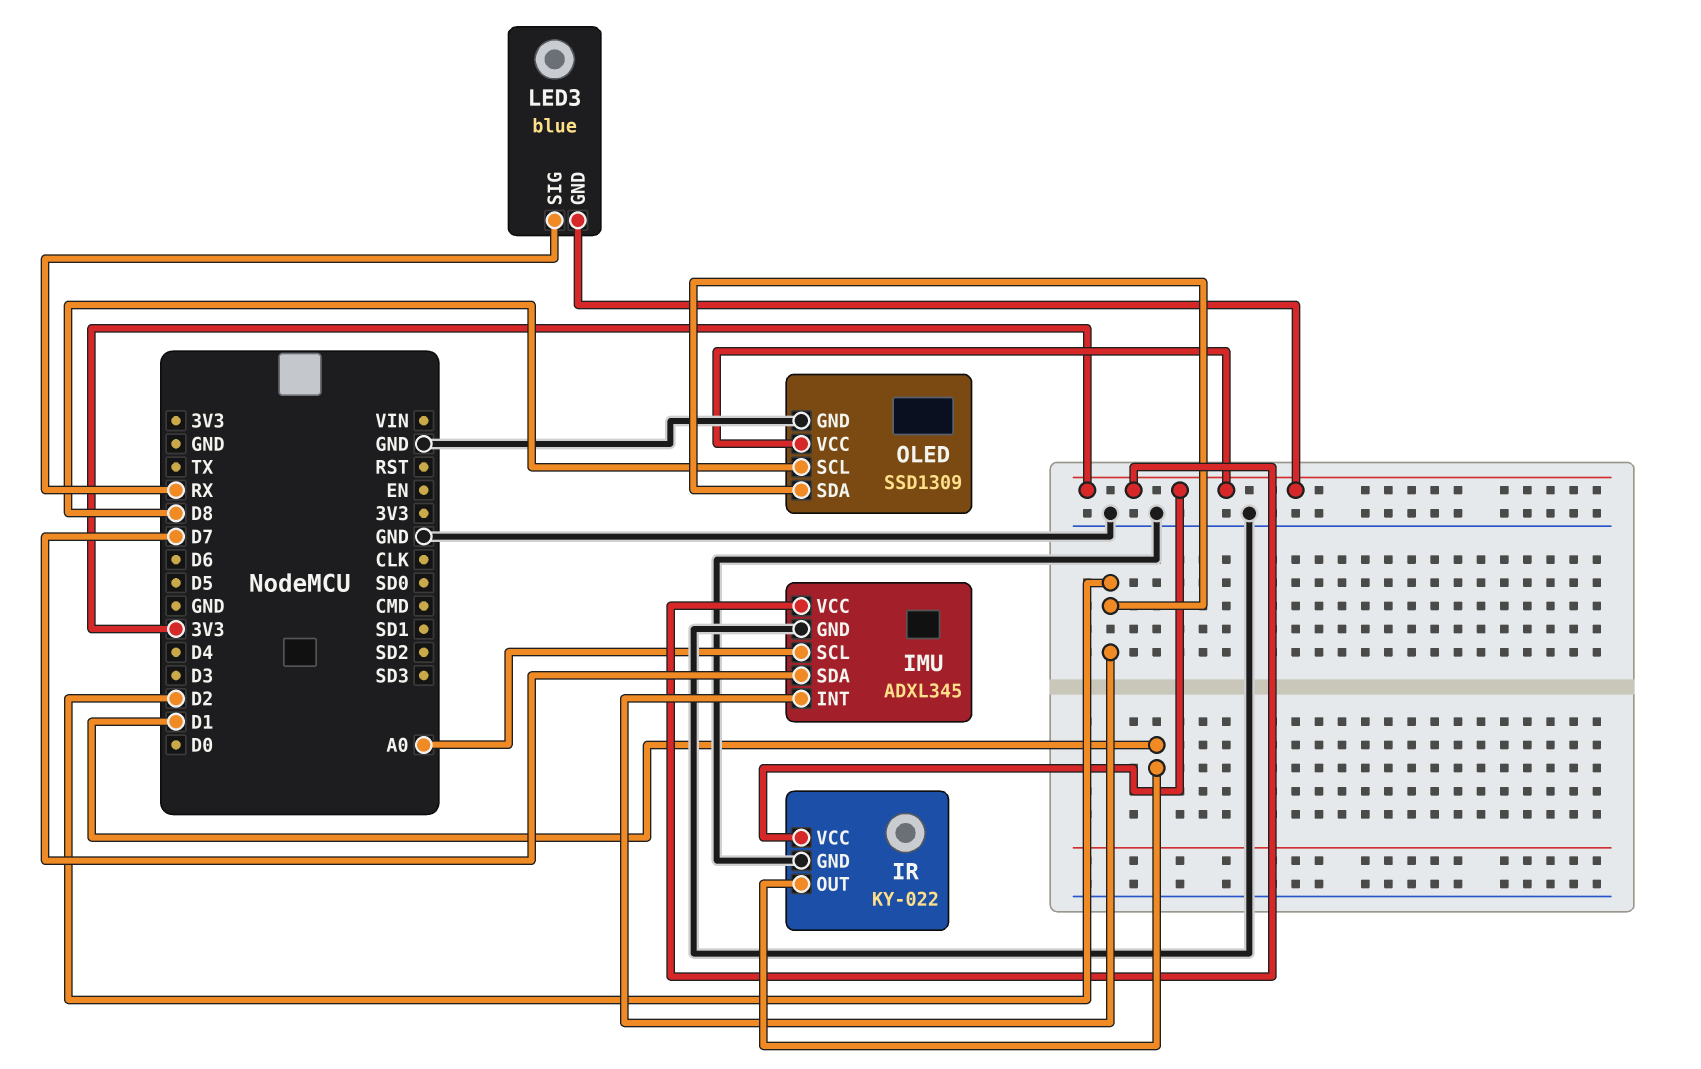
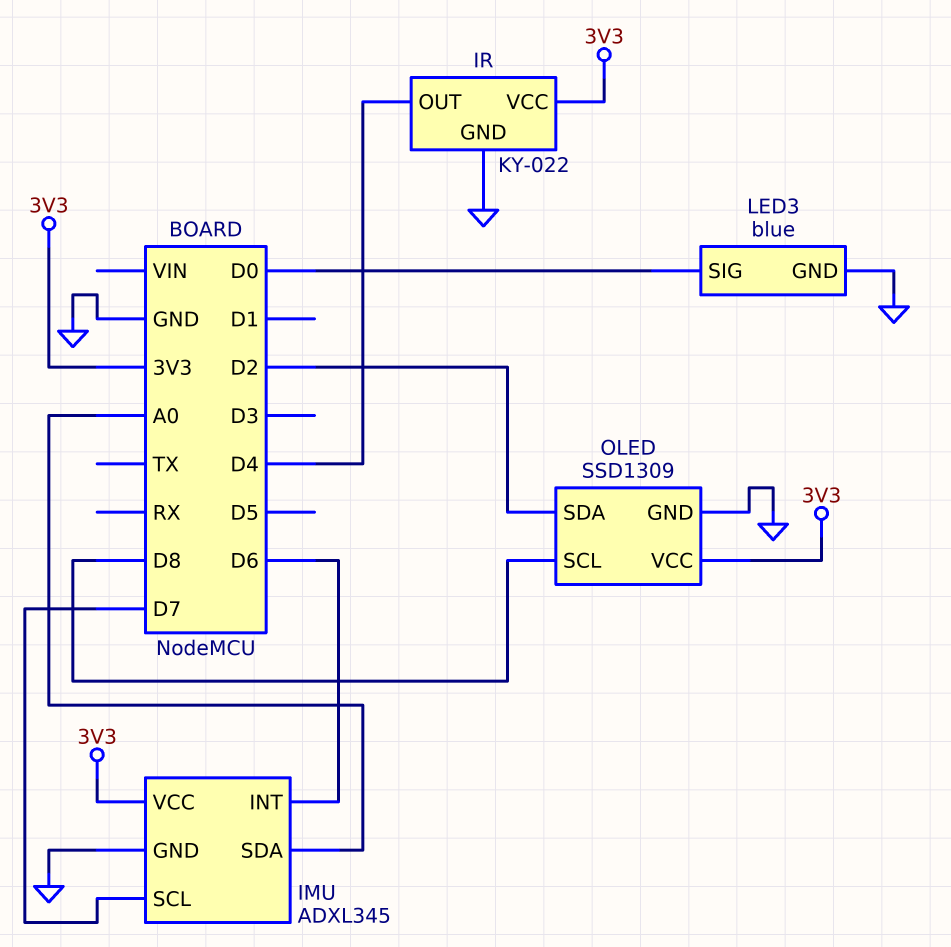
IMU pin INT: D2 -> D6
IMU pin SCL: A0 -> D7
IMU pin SDA: D7 -> A0
IR pin OUT: D1 -> D4
LED3 pin GND: 3V3 -> GND
LED3 pin SIG: RX -> D0

